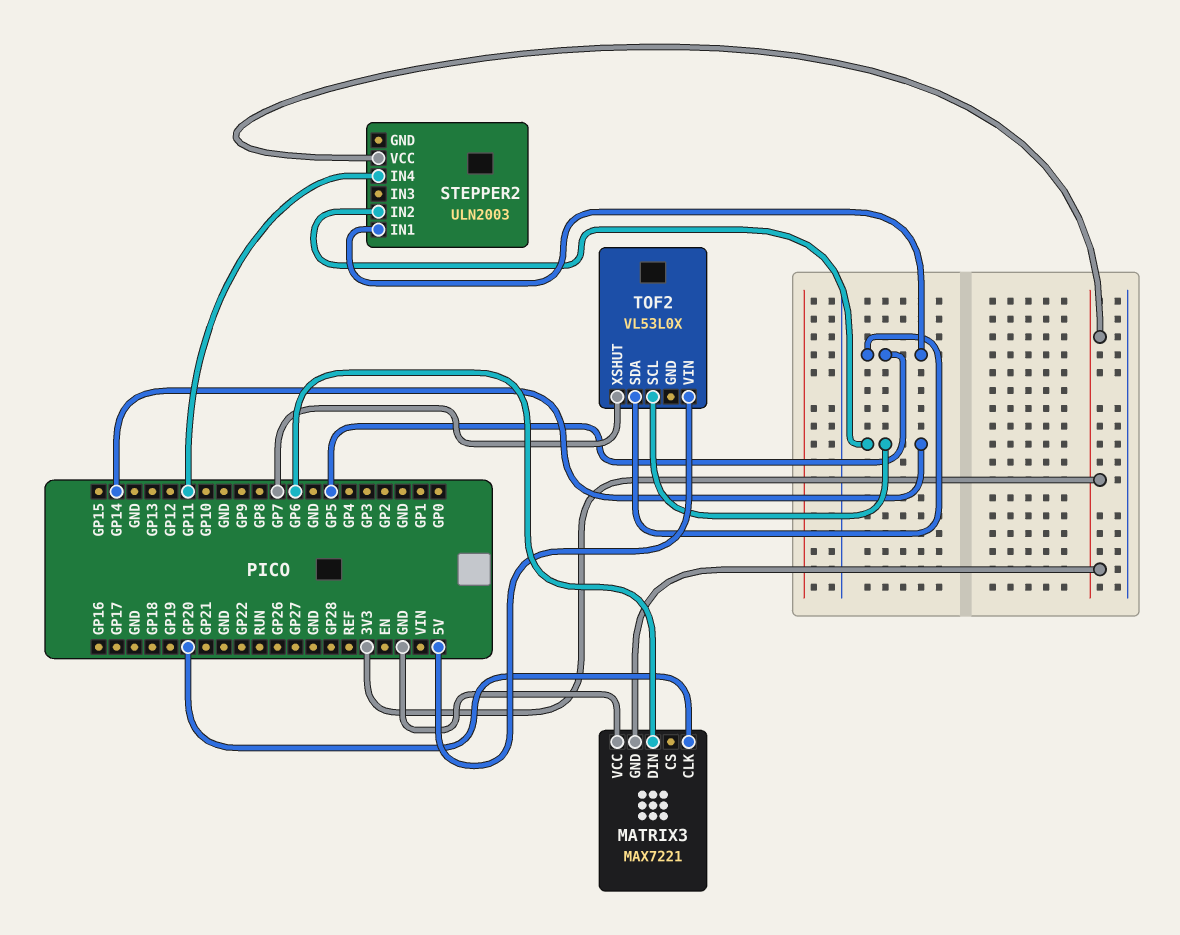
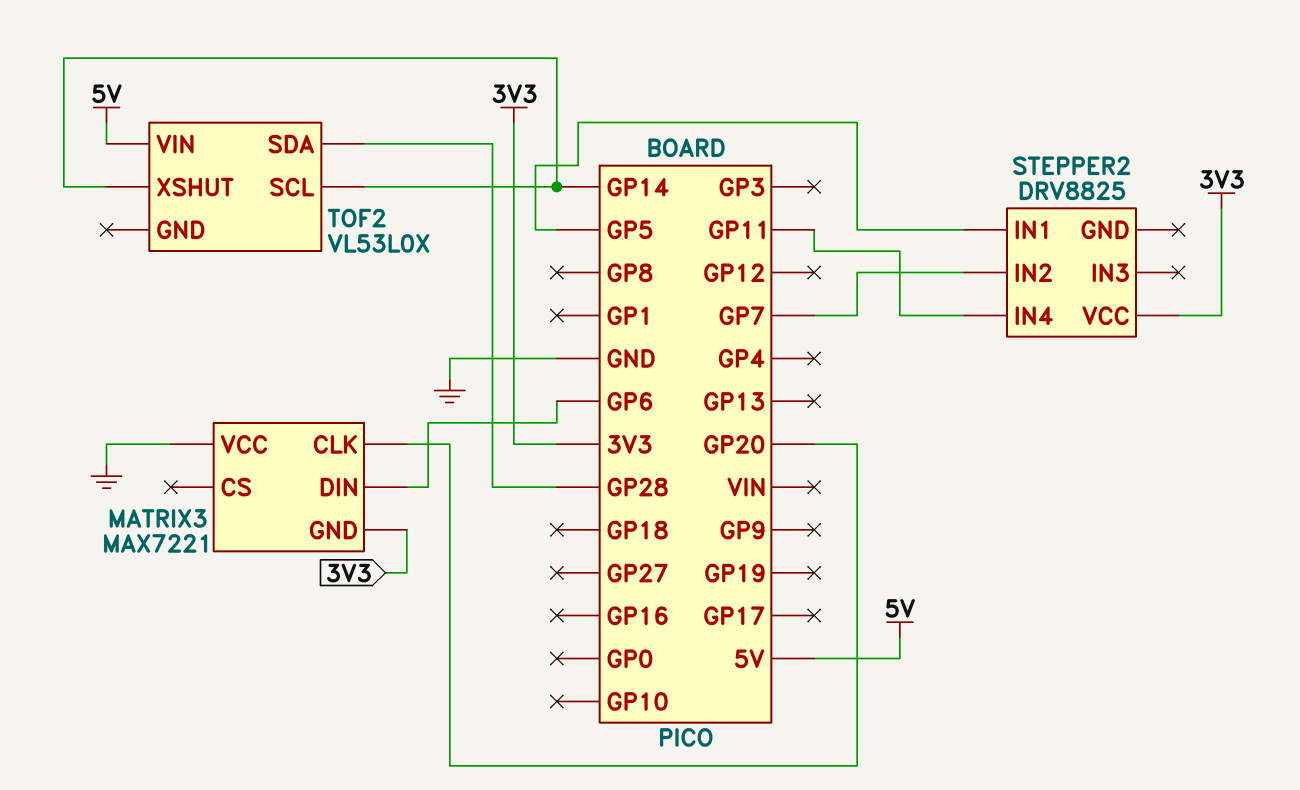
STEPPER2: ULN2003 -> DRV8825
STEPPER2 pin IN2: GP14 -> GP7
TOF2 pin SDA: GP5 -> GP28
TOF2 pin XSHUT: GP7 -> GP14

